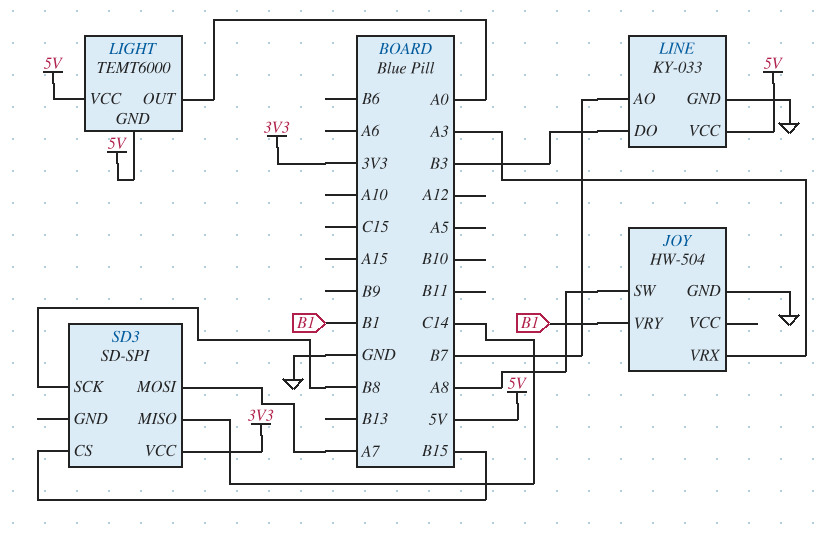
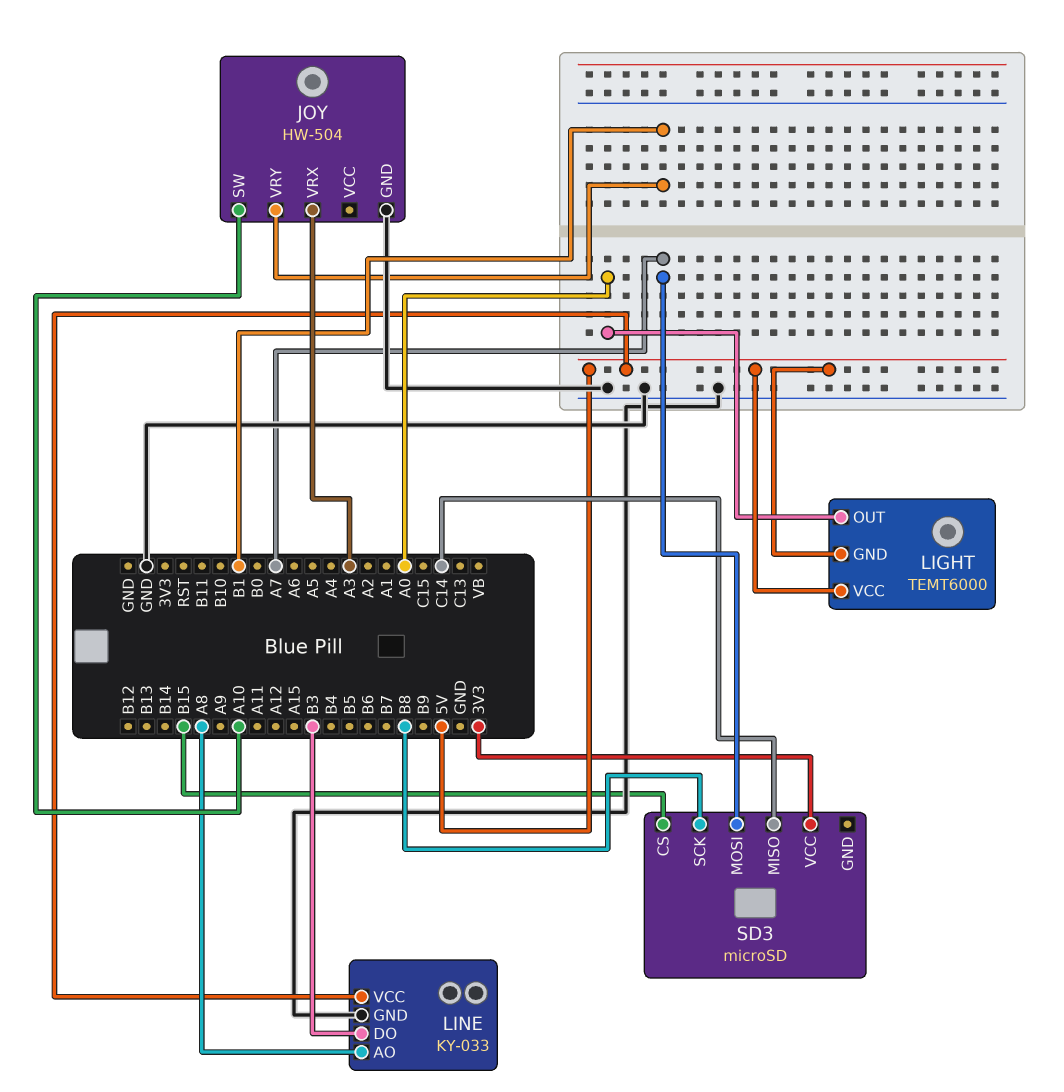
JOY pin SW: A8 -> A10
LINE pin AO: B7 -> A8
SD3: SD-SPI -> microSD

